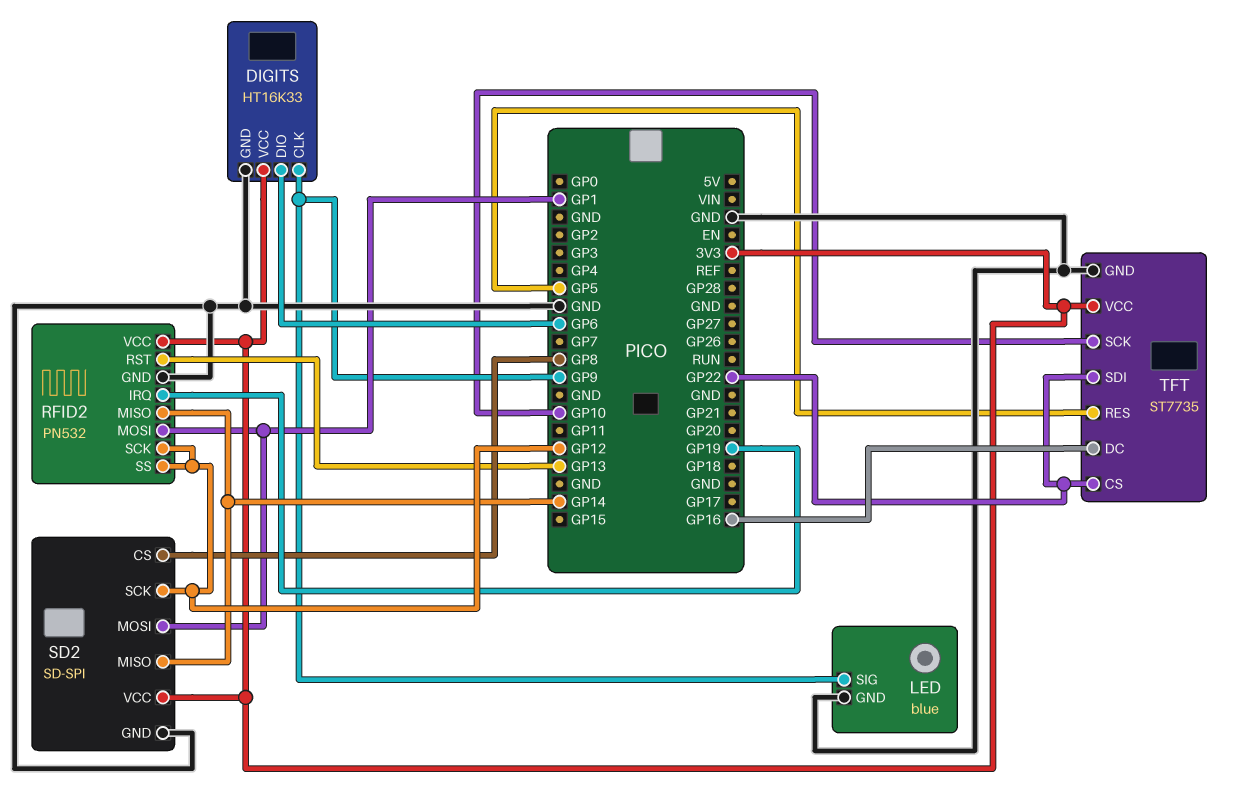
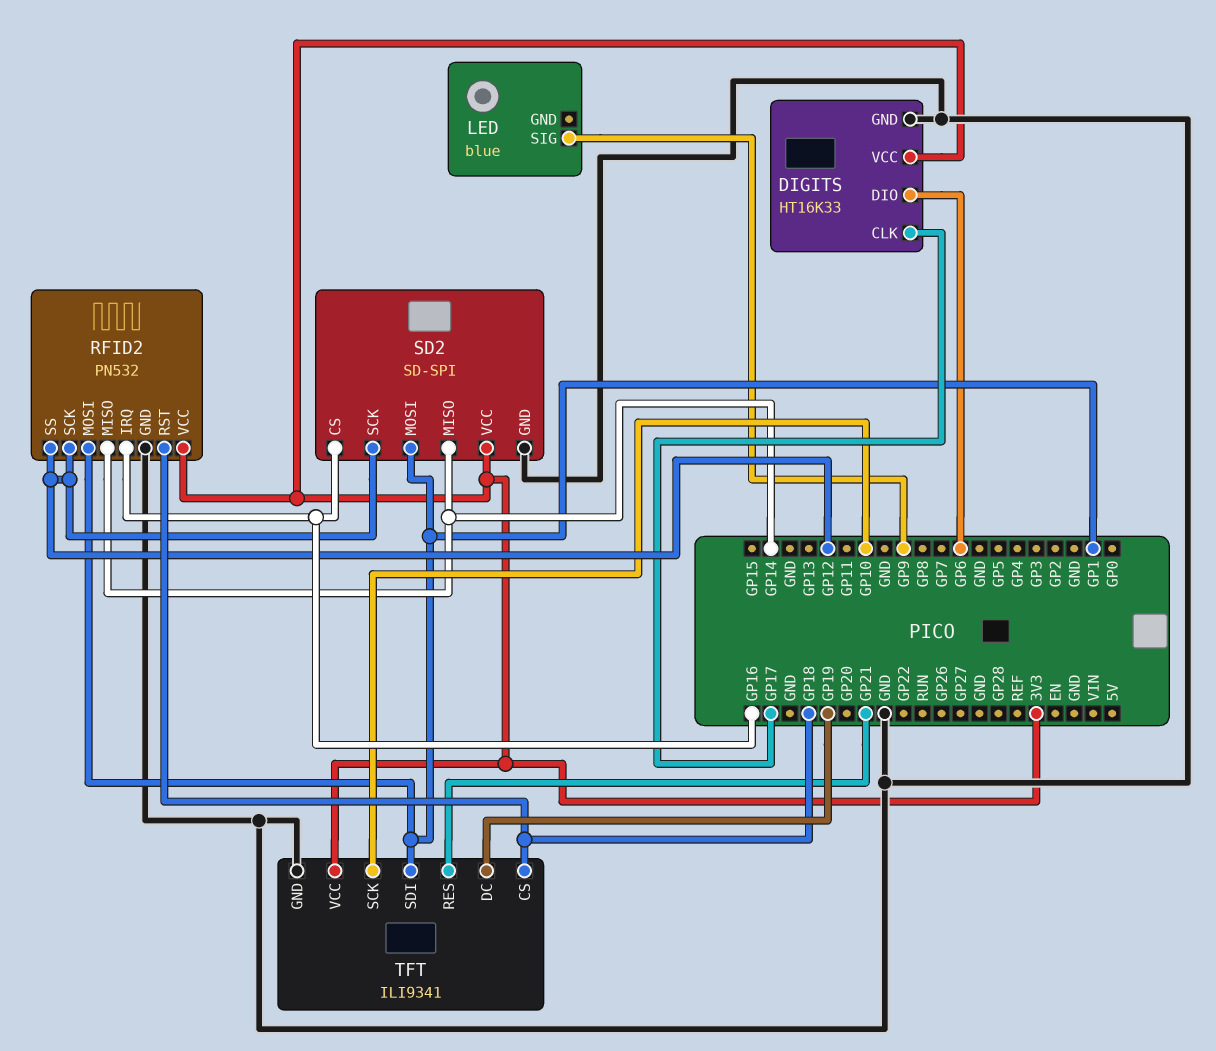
DIGITS pin CLK: GP9 -> GP17
LED pin GND: GND -> none
RFID2 pin IRQ: GP19 -> GP16
RFID2 pin RST: GP13 -> GP18
SD2 pin CS: GP8 -> GP16
TFT: ST7735 -> ILI9341
TFT pin CS: GP22 -> GP18
TFT pin DC: GP16 -> GP19
TFT pin RES: GP5 -> GP21
TFT pin SDI: GP22 -> GP1

